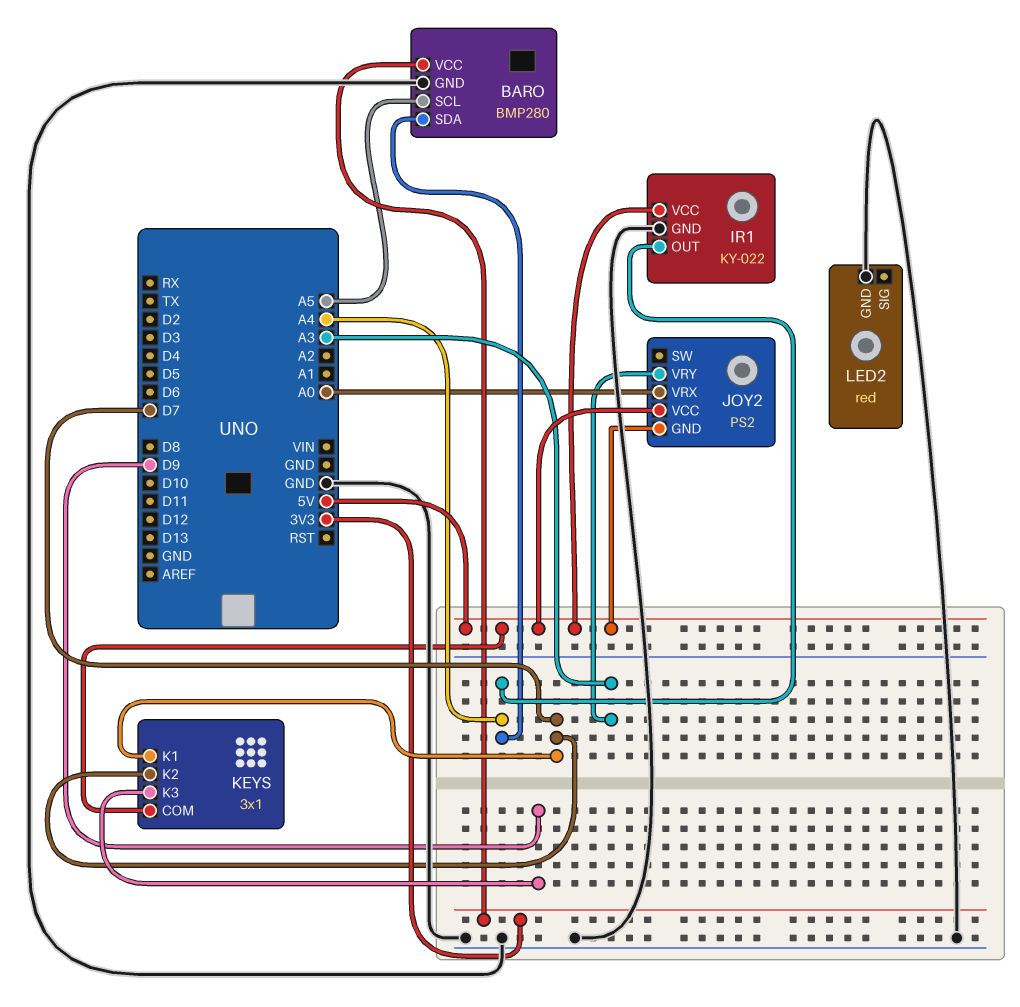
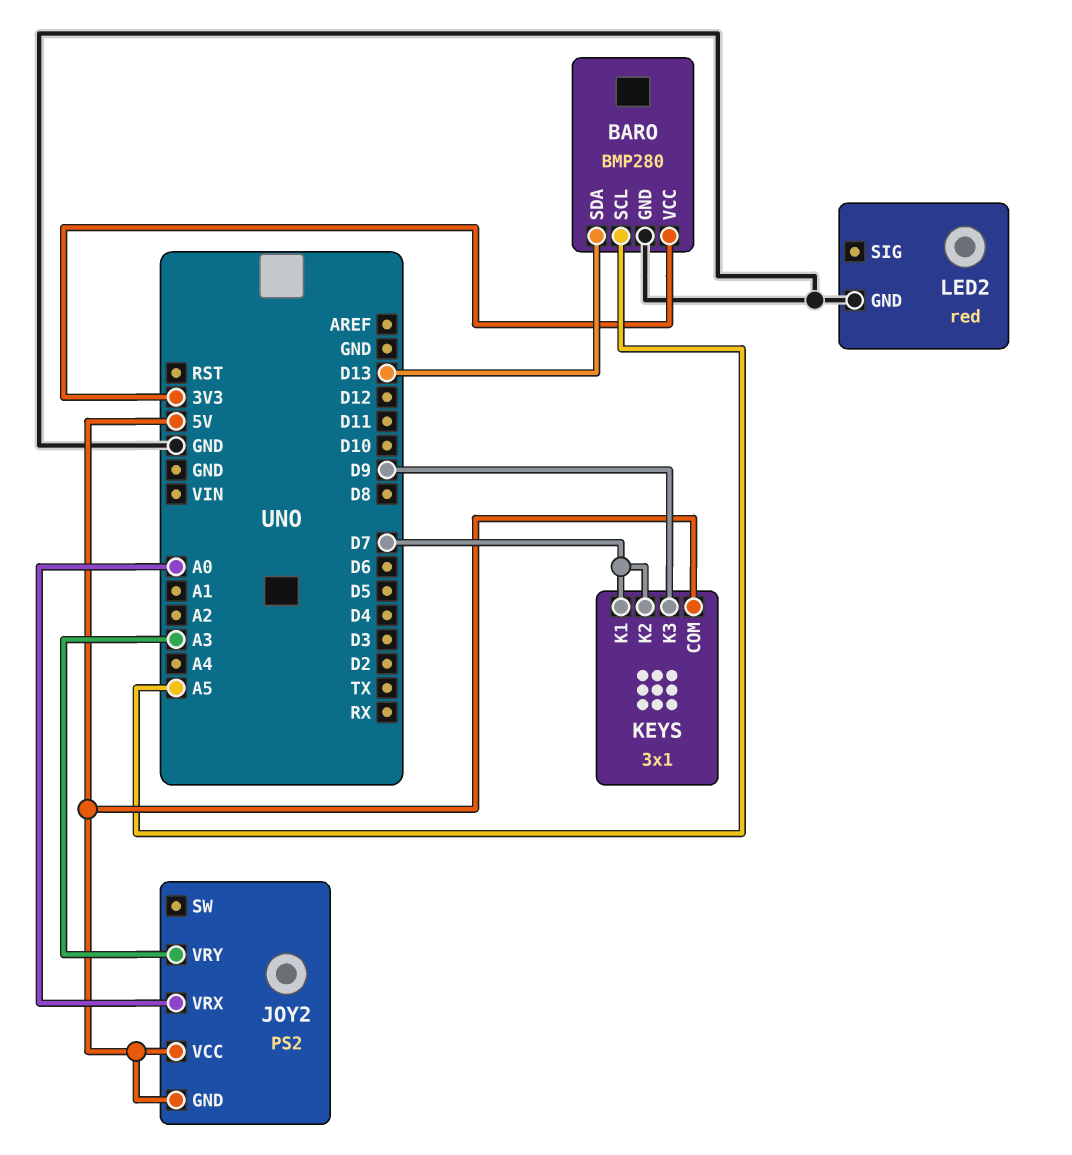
BARO pin SDA: A4 -> D13
IR1: KY-022 -> none
IR1 pin GND: GND -> none
IR1 pin OUT: A4 -> none
IR1 pin VCC: 5V -> none

